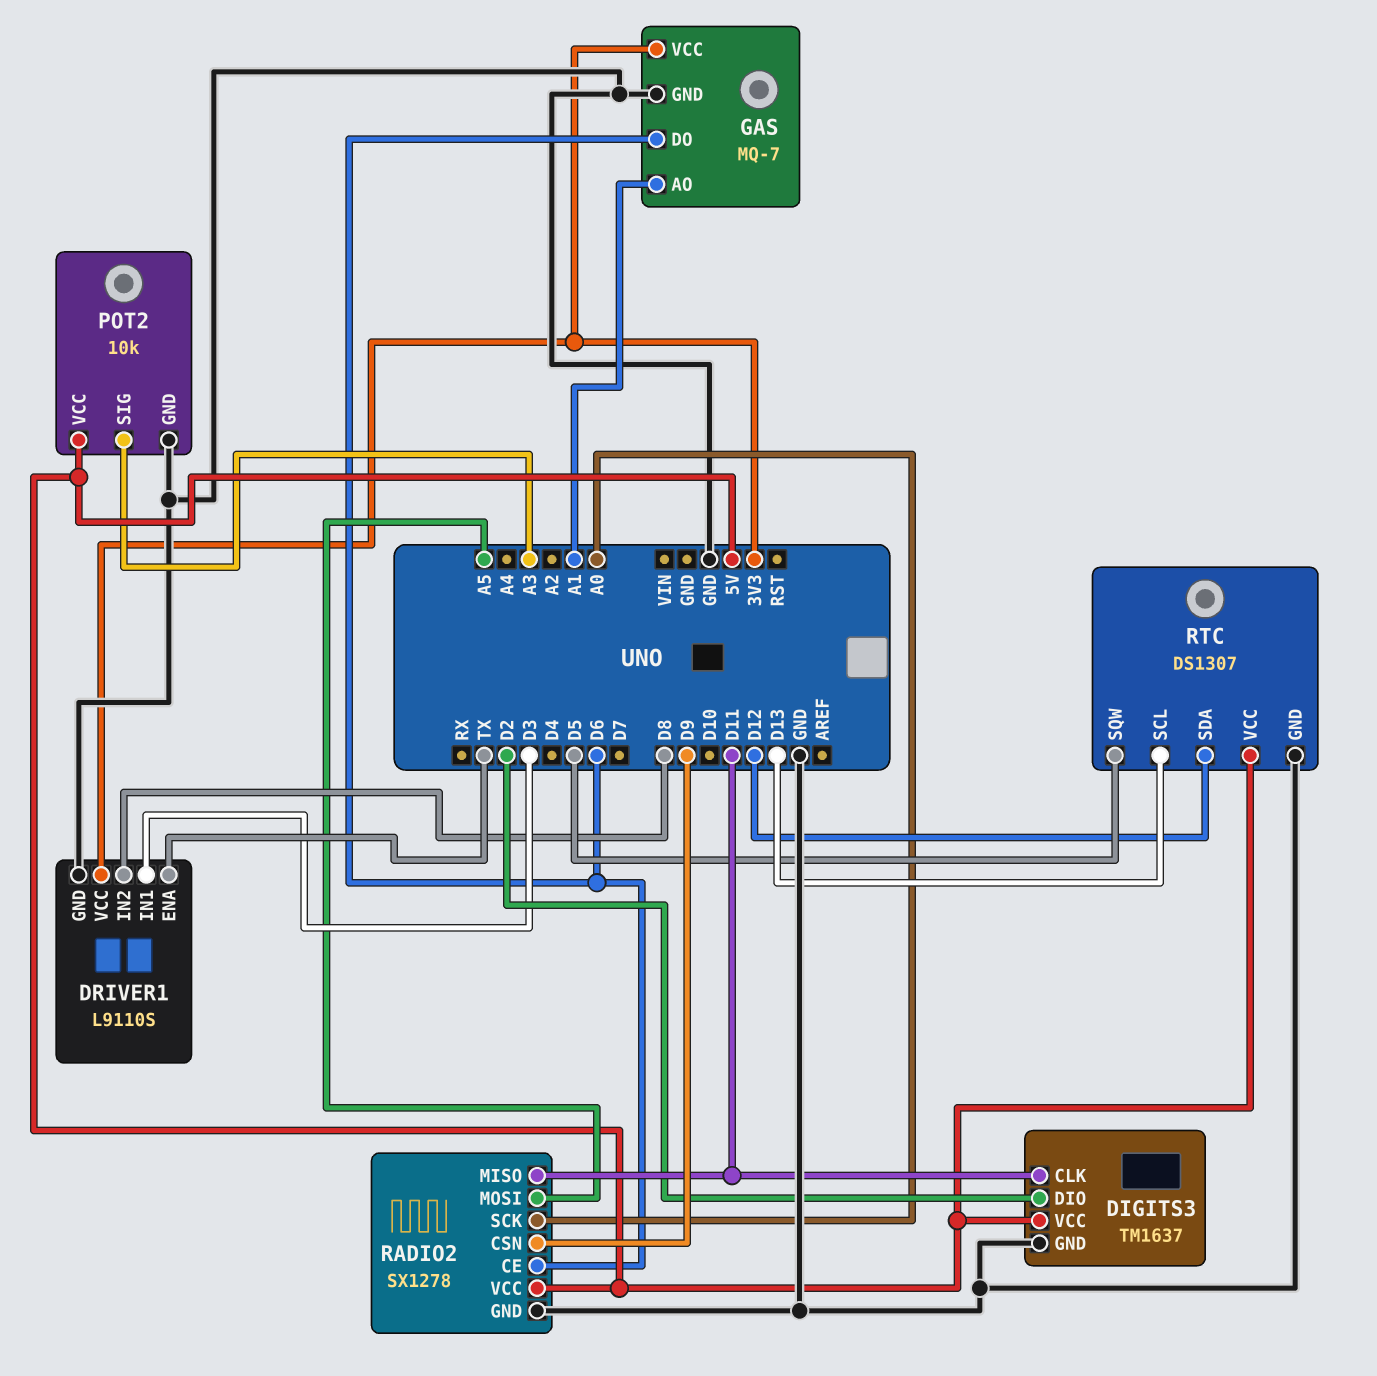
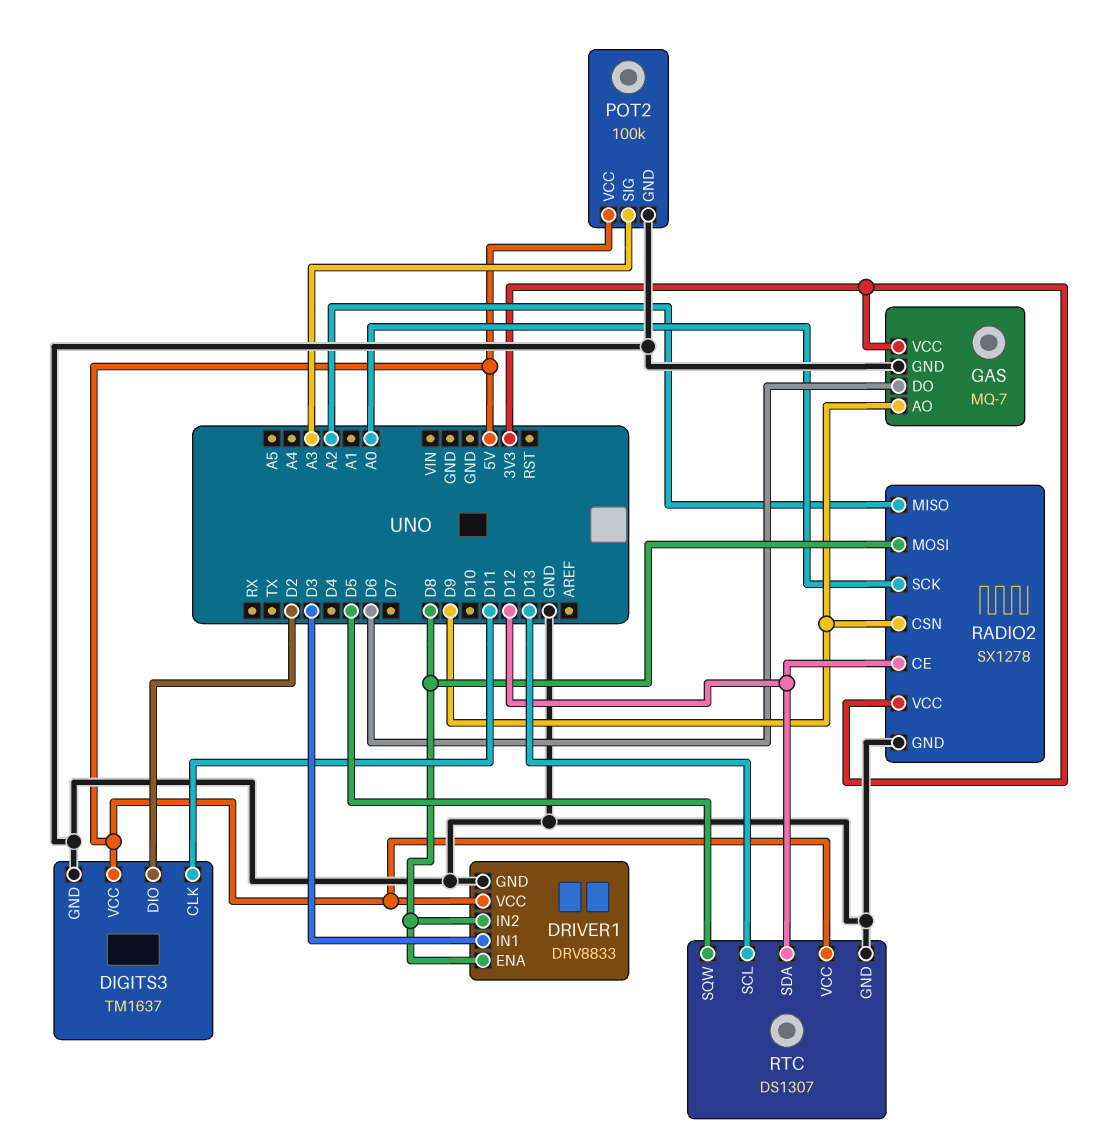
DRIVER1: L9110S -> DRV8833
DRIVER1 pin ENA: TX -> D8
DRIVER1 pin VCC: 3V3 -> 5V
GAS pin AO: A1 -> D9
POT2: 10k -> 100k
RADIO2 pin CE: D6 -> D12
RADIO2 pin MISO: D11 -> A2
RADIO2 pin MOSI: A5 -> D8
RADIO2 pin VCC: 5V -> 3V3

